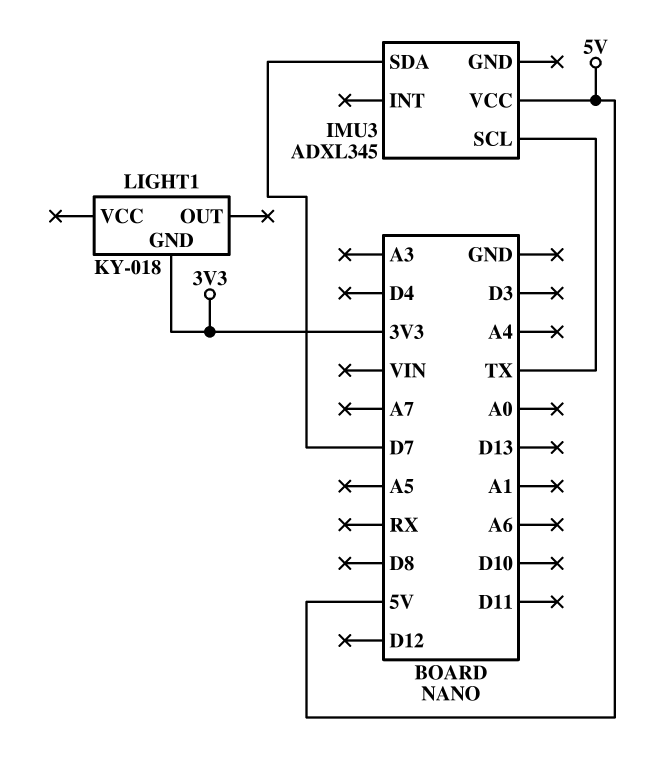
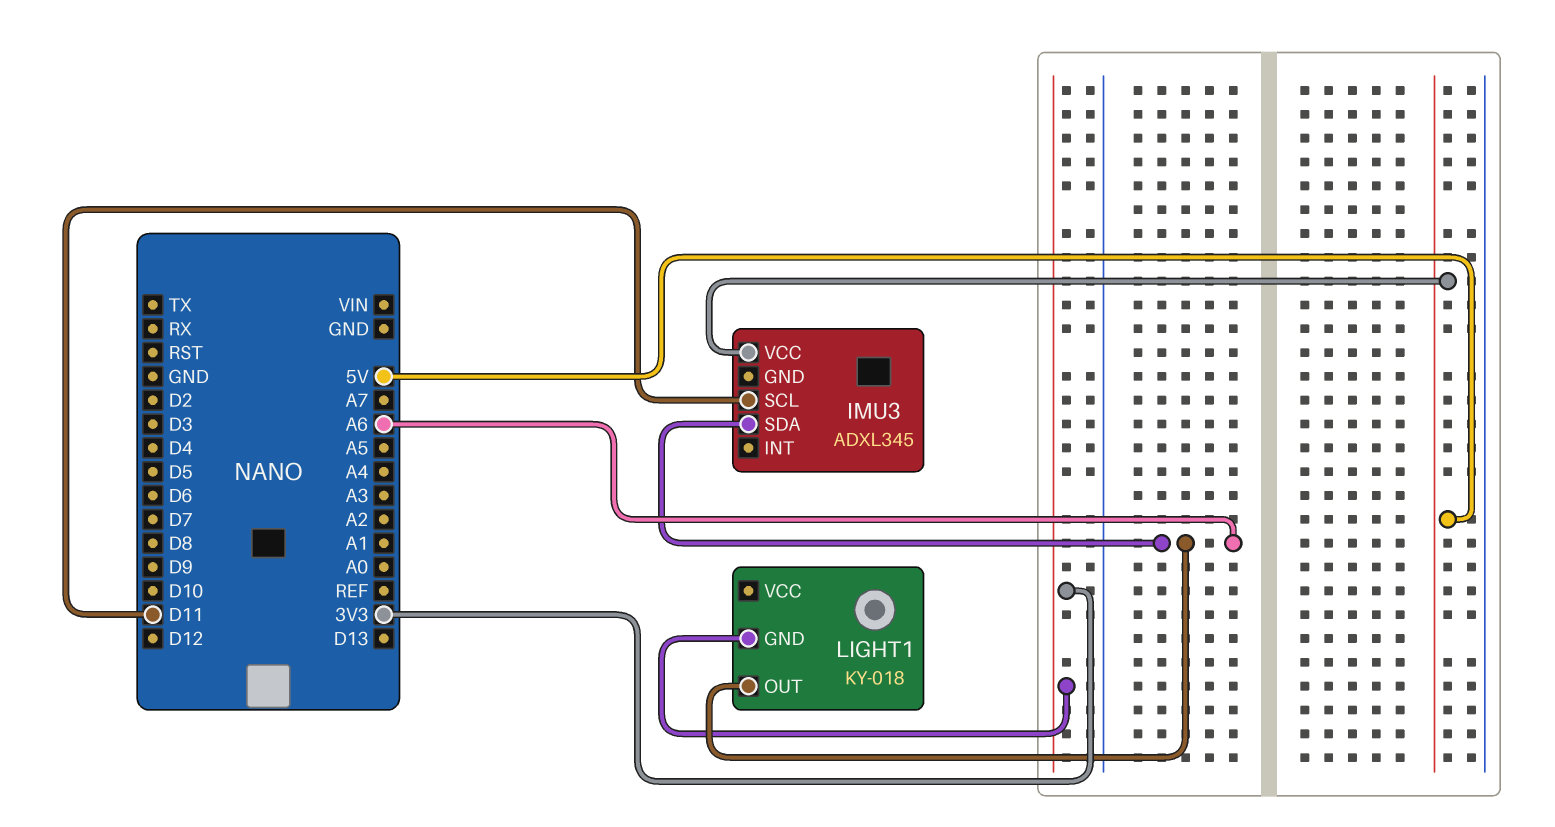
IMU3 pin SCL: TX -> D11
IMU3 pin SDA: D7 -> A6
LIGHT1 pin OUT: none -> A6

